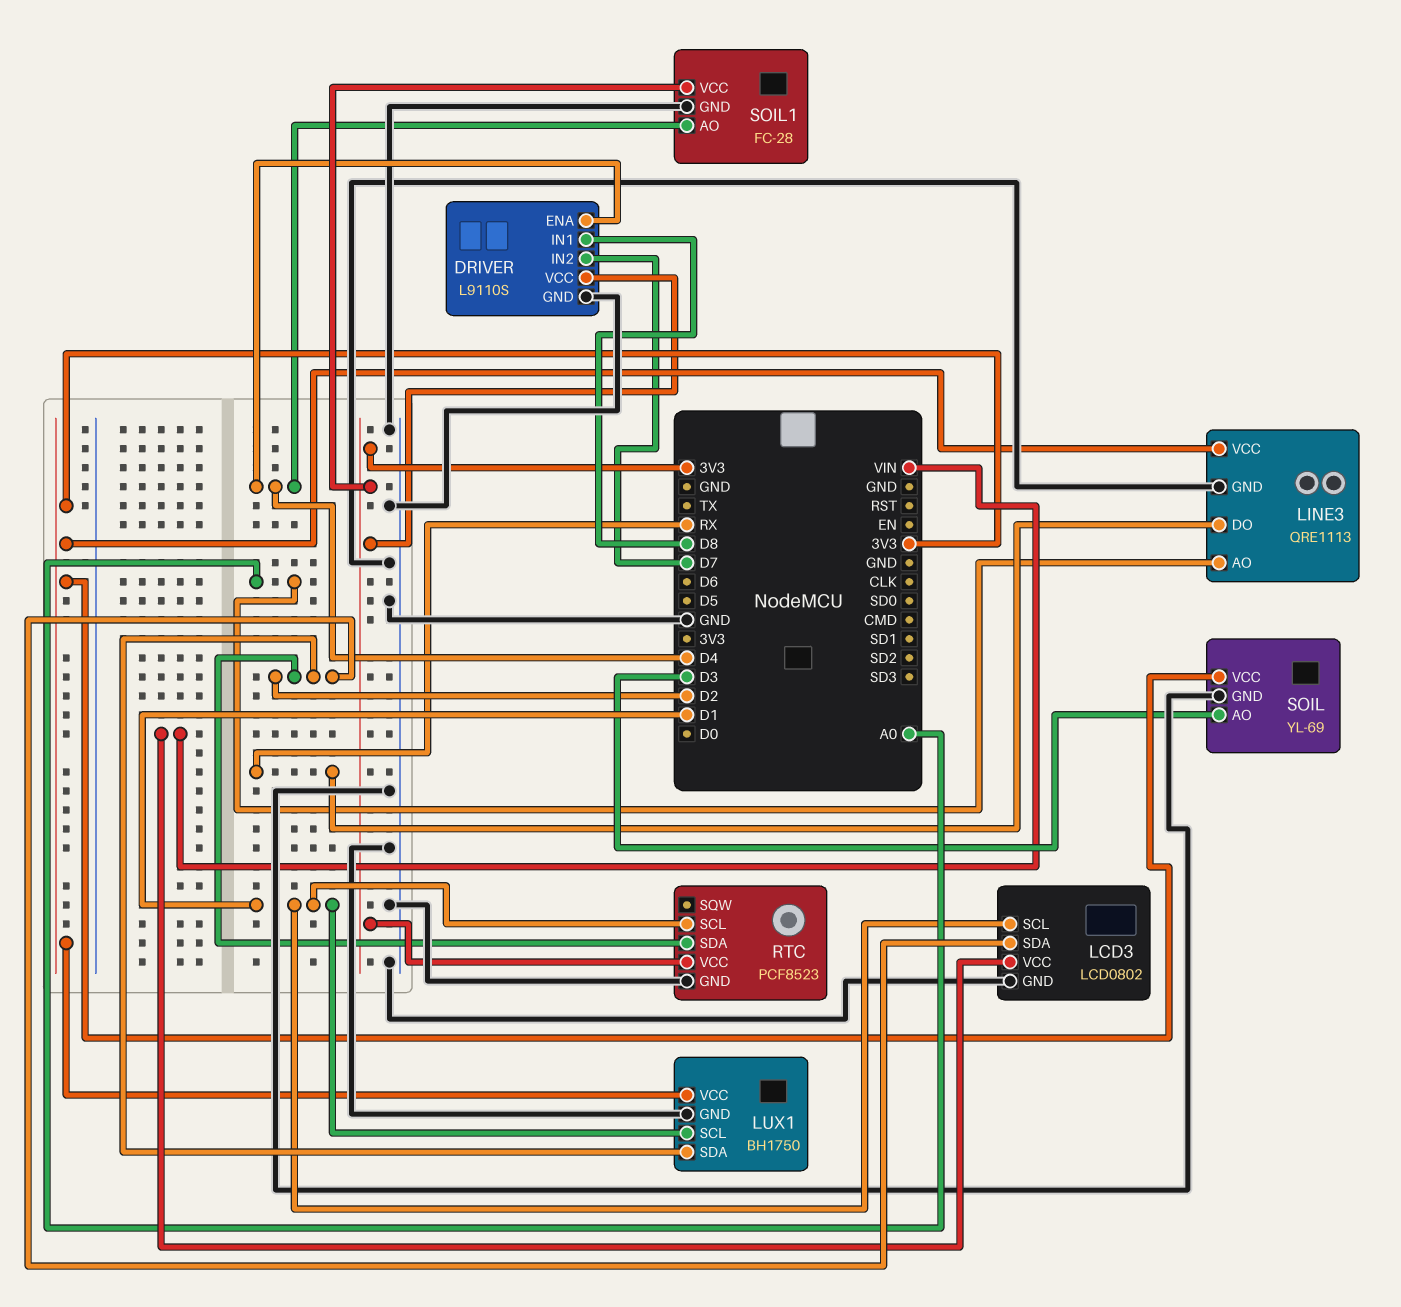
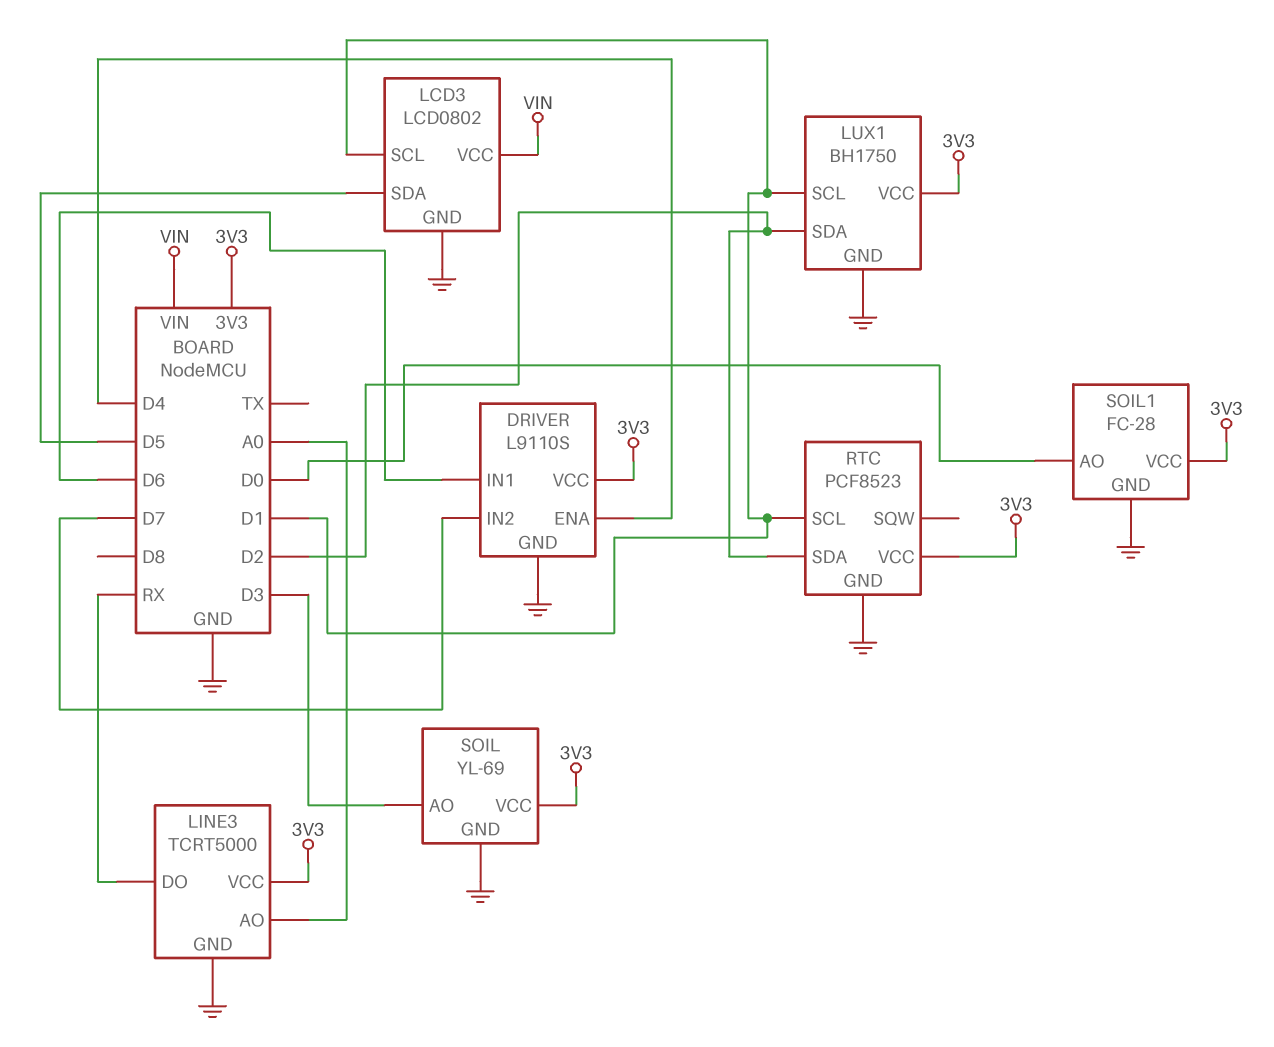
DRIVER pin IN1: D8 -> D6
LCD3 pin SDA: D2 -> D5
LINE3: QRE1113 -> TCRT5000
SOIL1 pin AO: D4 -> D0

